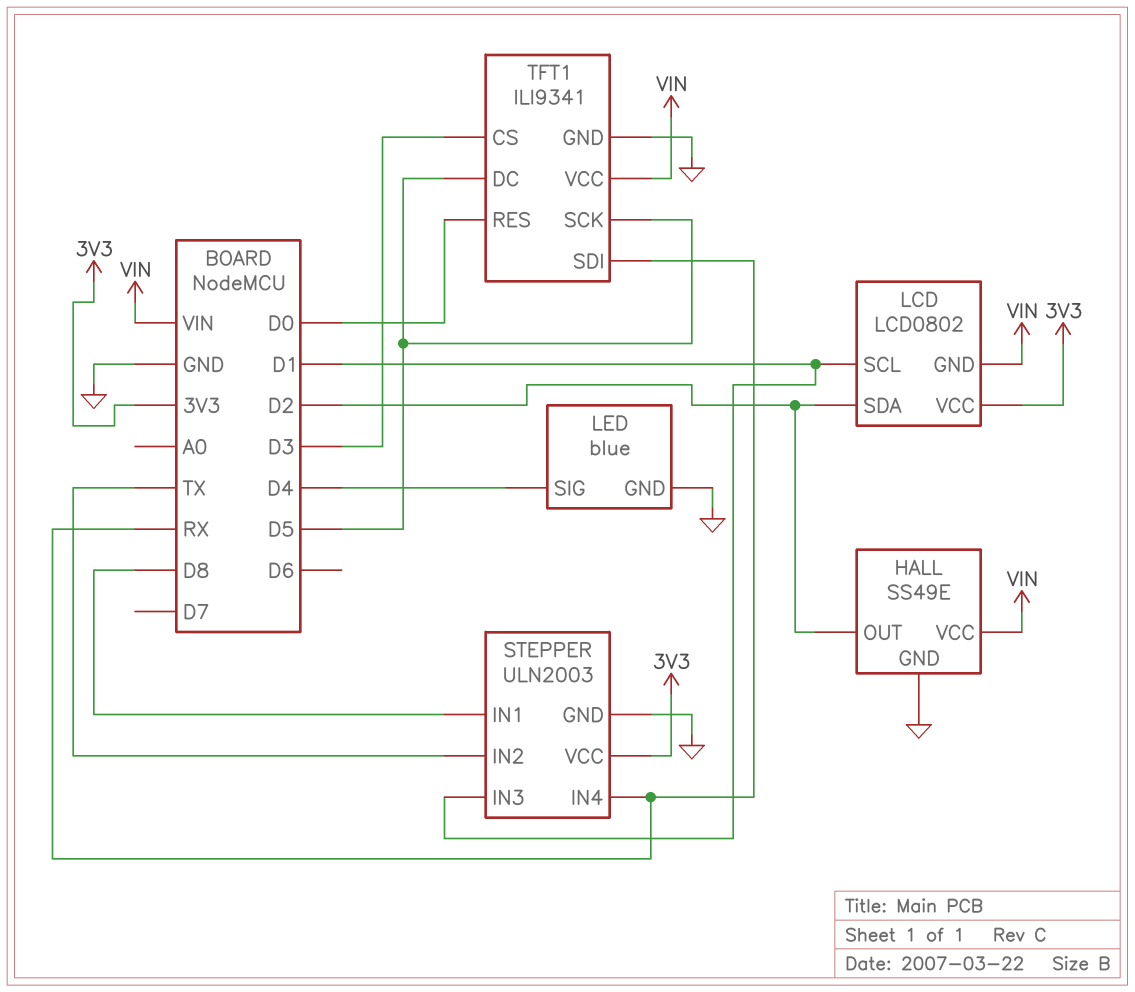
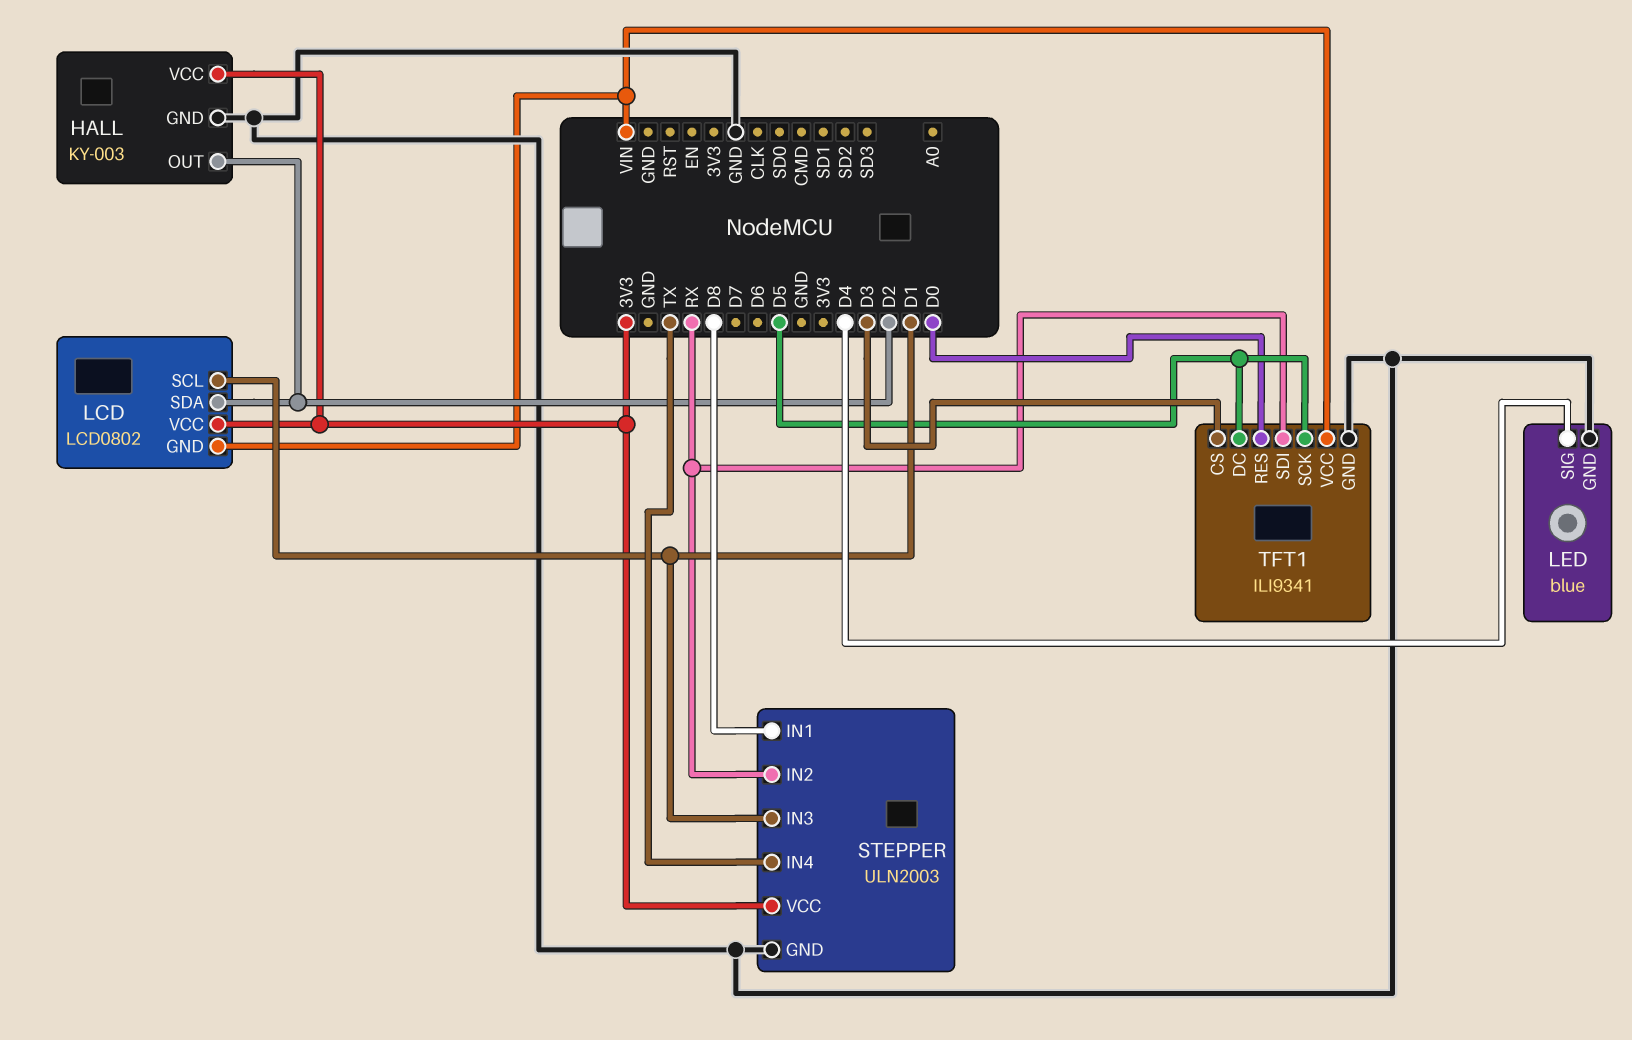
HALL: SS49E -> KY-003
HALL pin VCC: VIN -> 3V3
STEPPER pin IN2: TX -> RX
STEPPER pin IN4: RX -> TX

